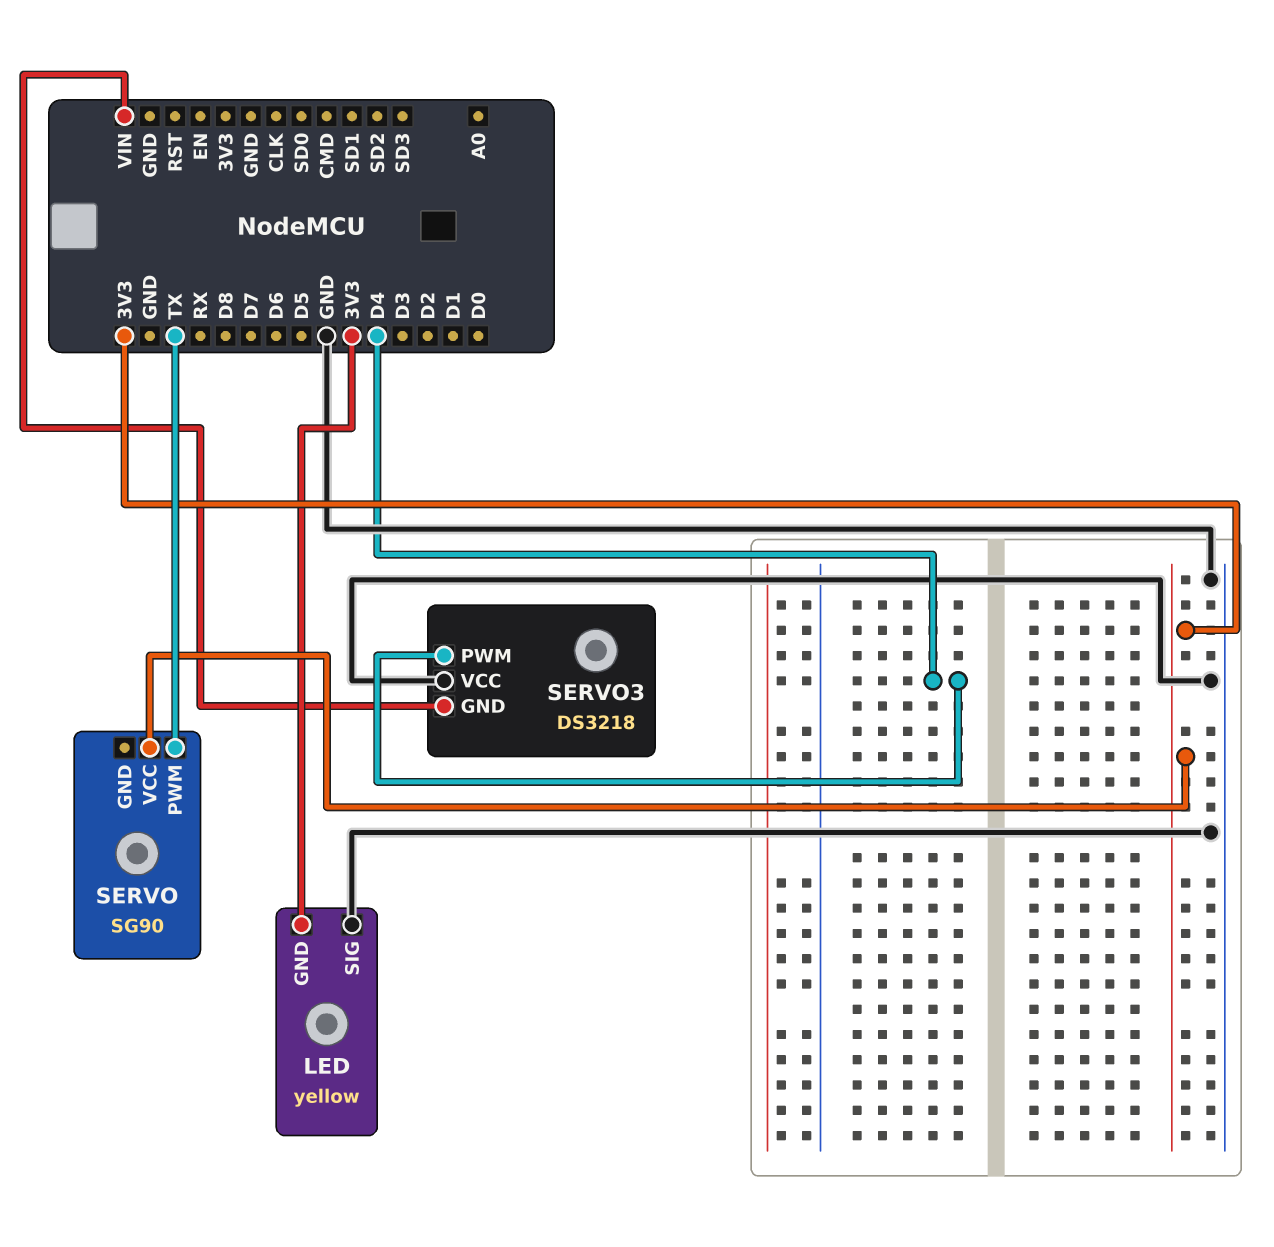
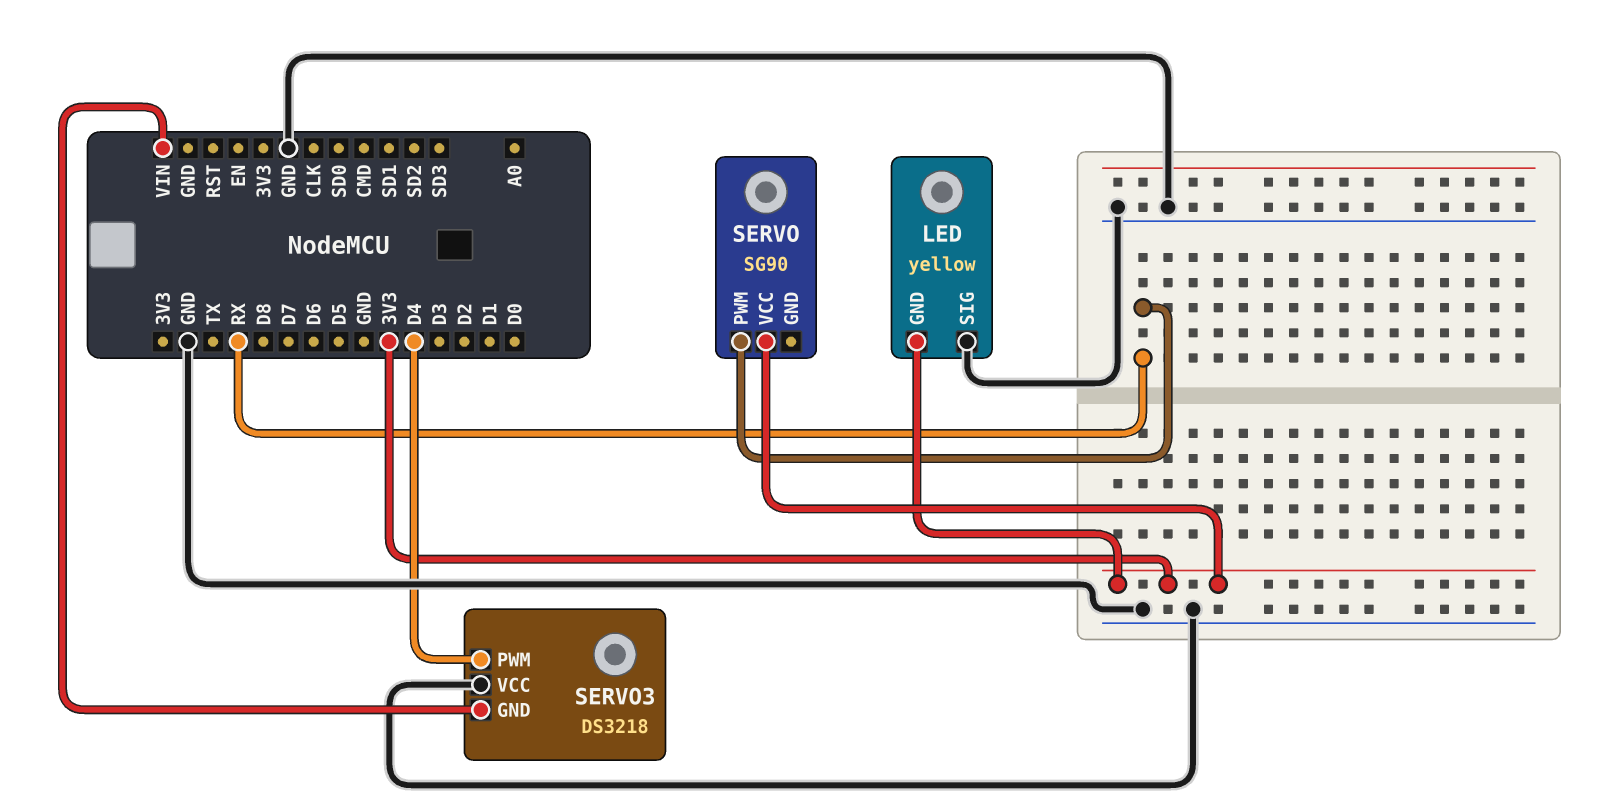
SERVO pin PWM: TX -> RX

